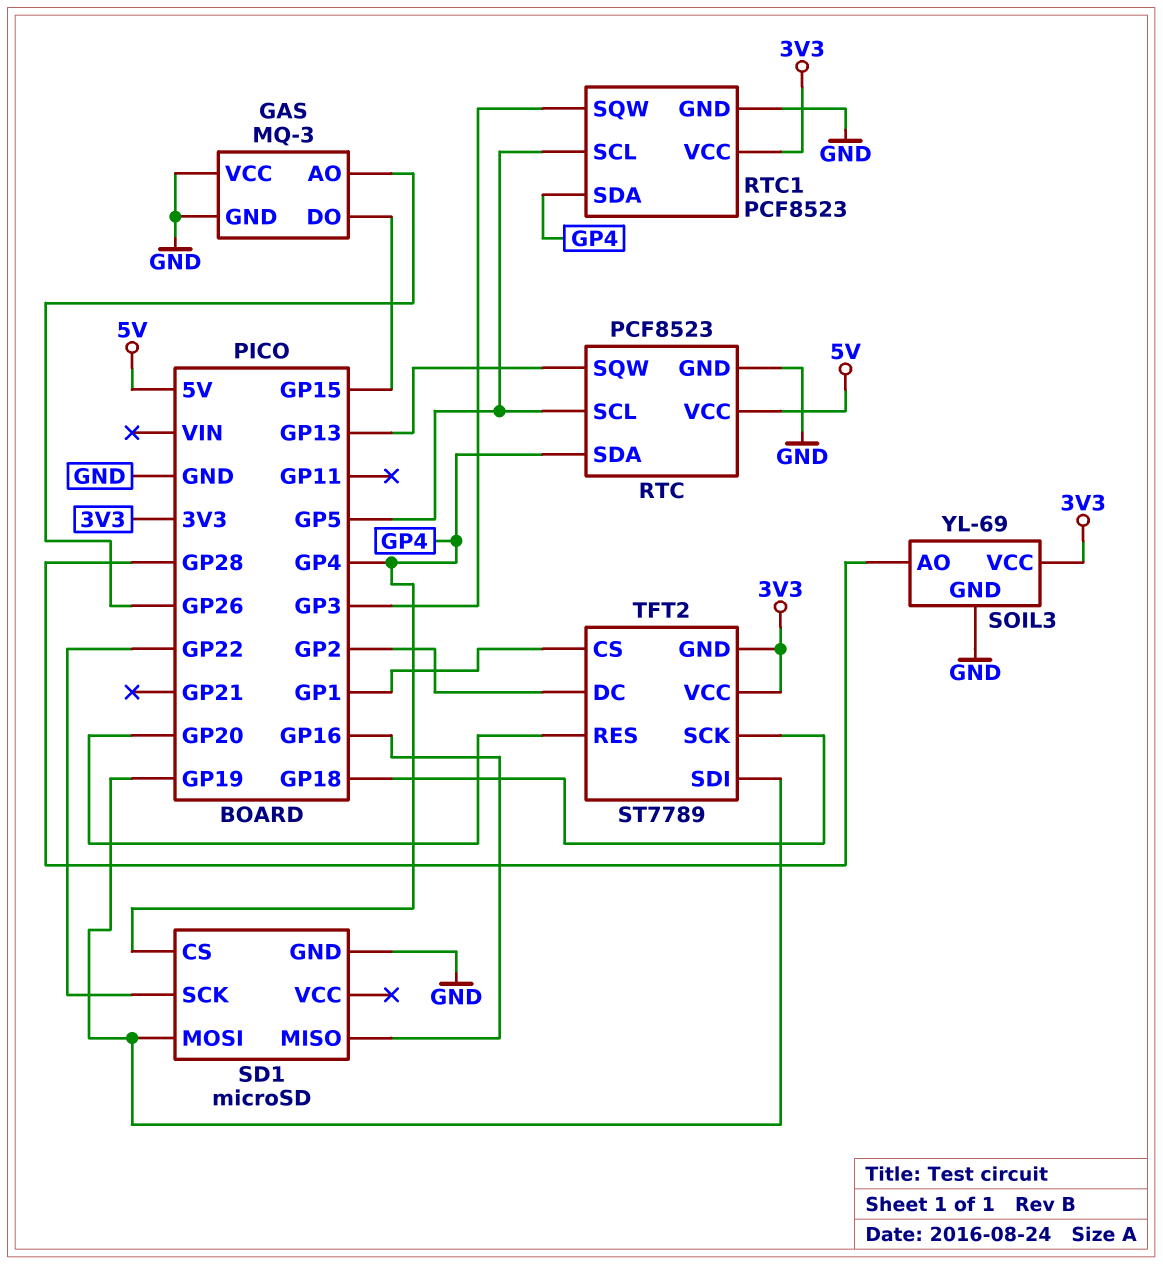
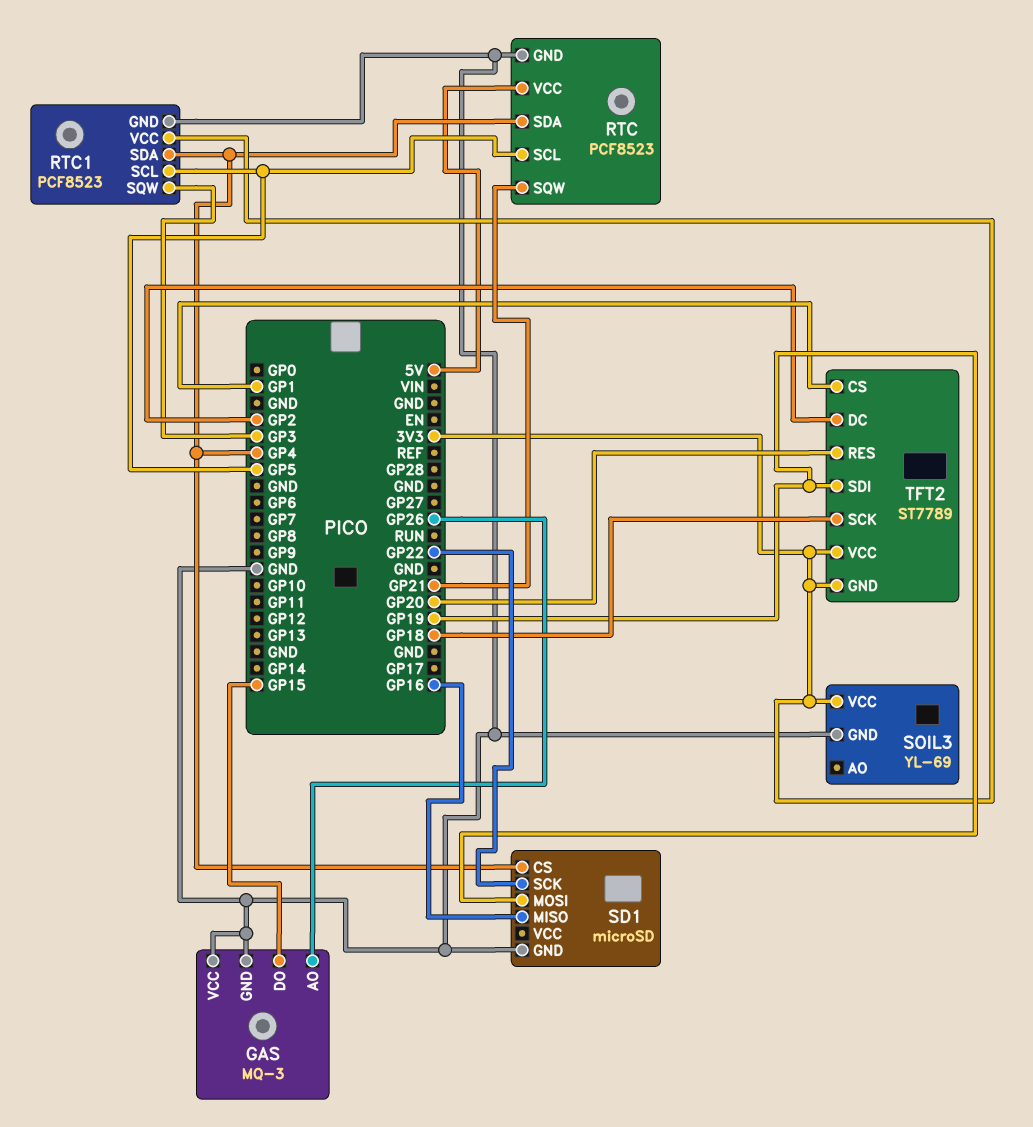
RTC pin SQW: GP13 -> GP21
SOIL3 pin AO: GP28 -> none

